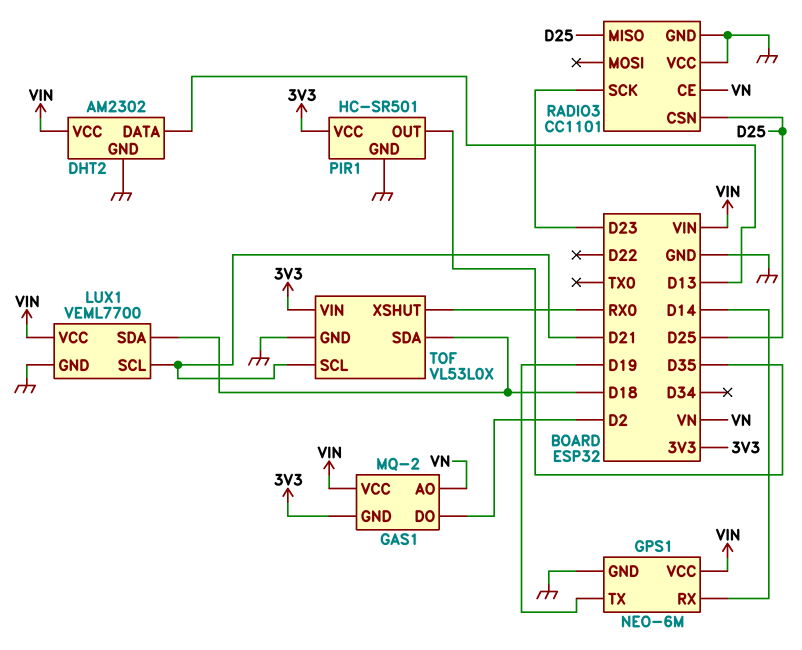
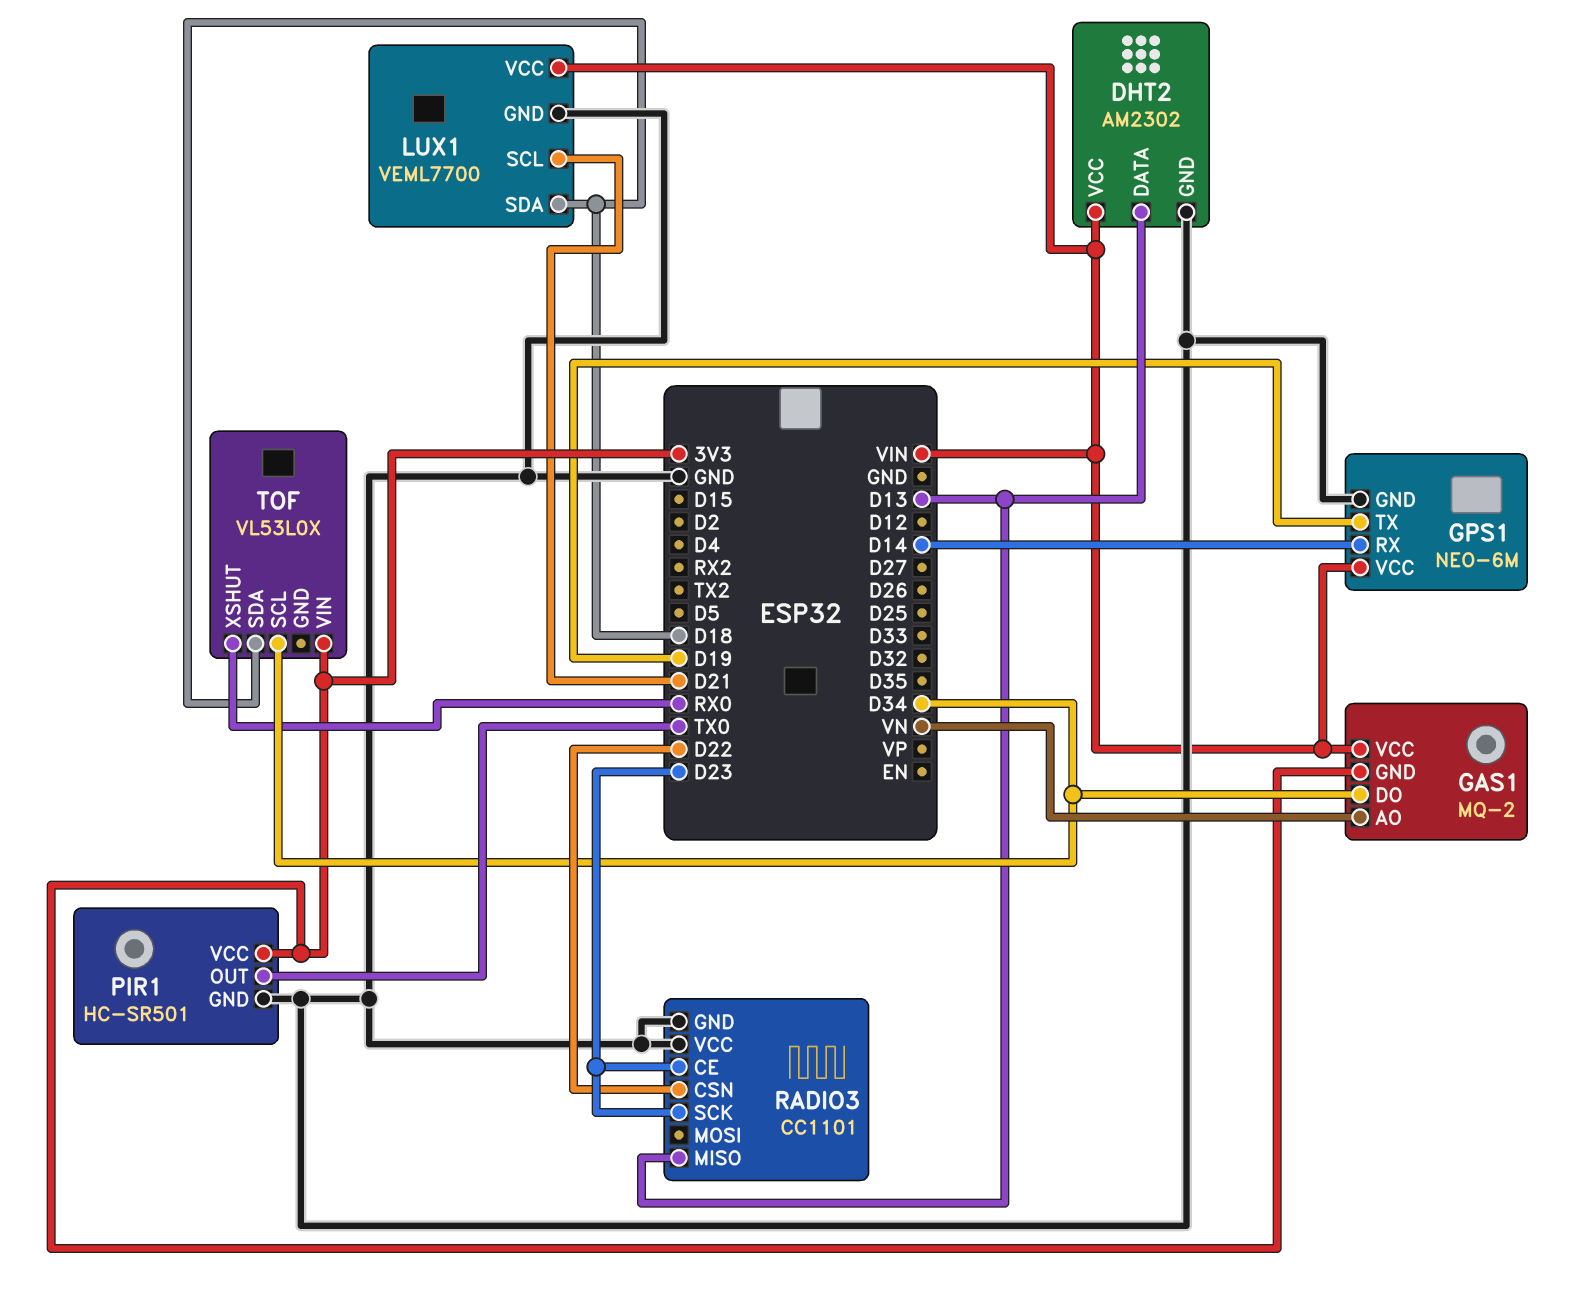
GAS1 pin DO: D2 -> D34
PIR1 pin OUT: D35 -> TX0
RADIO3 pin CE: VN -> D23
RADIO3 pin CSN: D25 -> D22
RADIO3 pin MISO: D25 -> D13
TOF pin GND: GND -> none
TOF pin SCL: D21 -> D34

